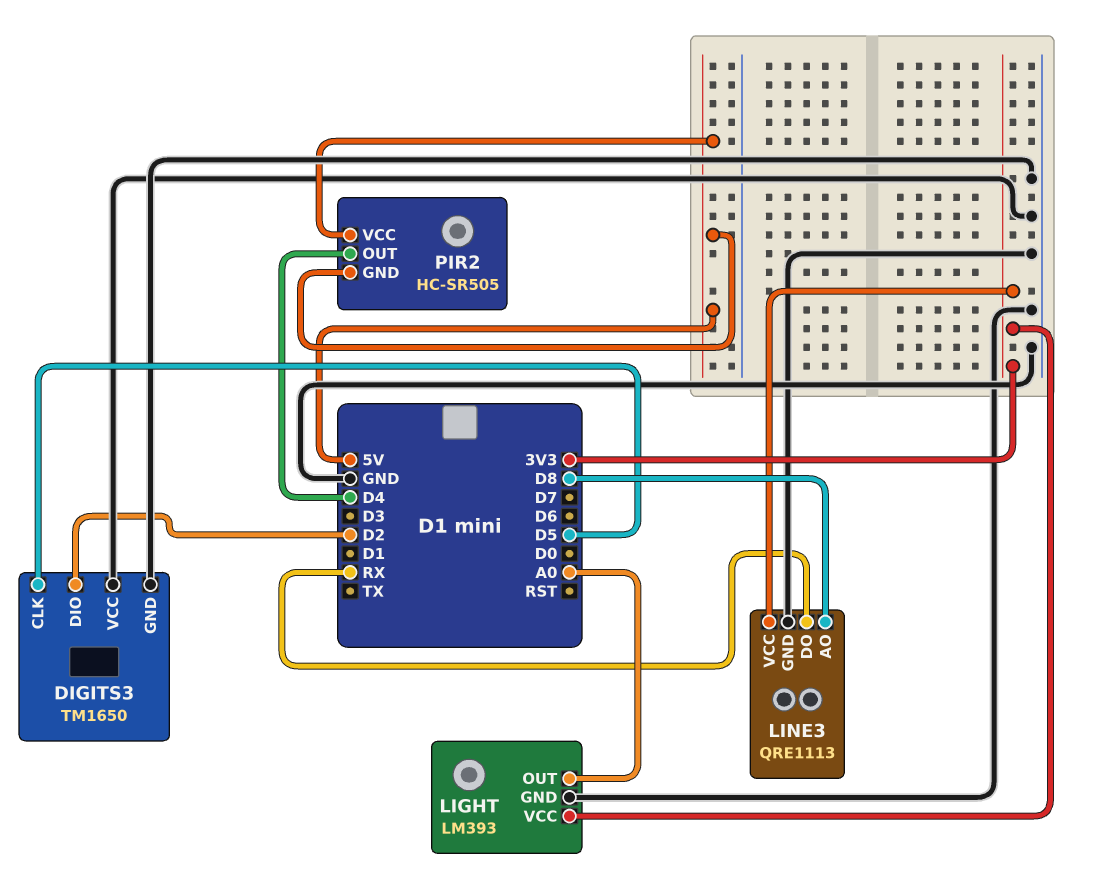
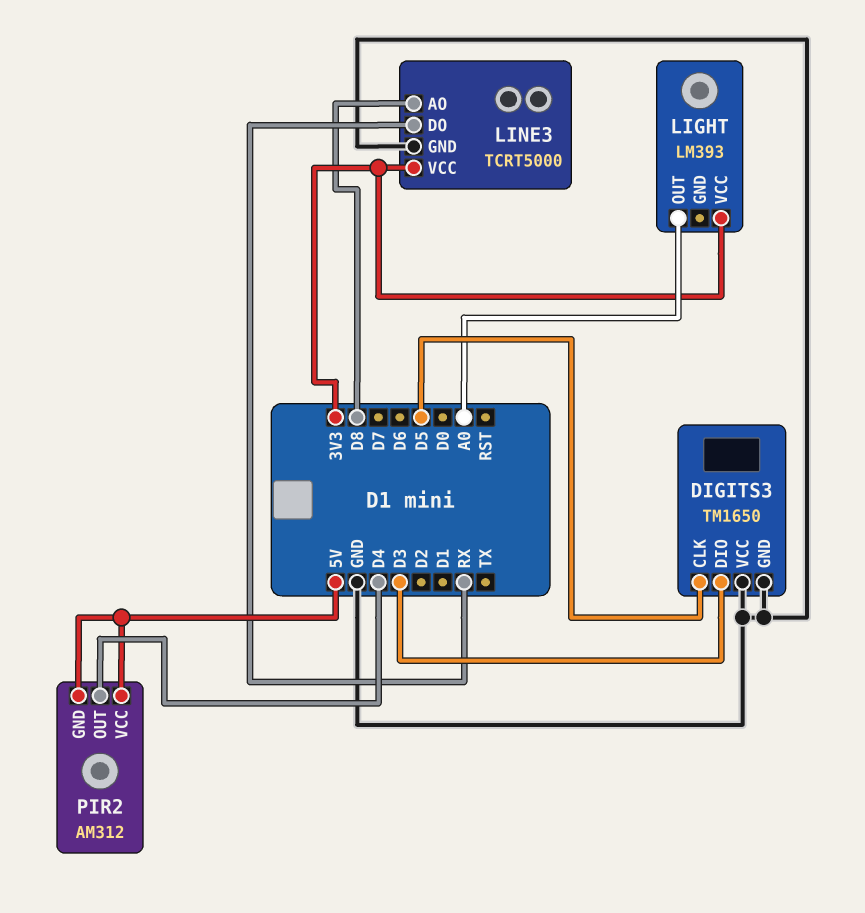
DIGITS3 pin DIO: D2 -> D3
LIGHT pin GND: GND -> none
LINE3: QRE1113 -> TCRT5000
PIR2: HC-SR505 -> AM312

